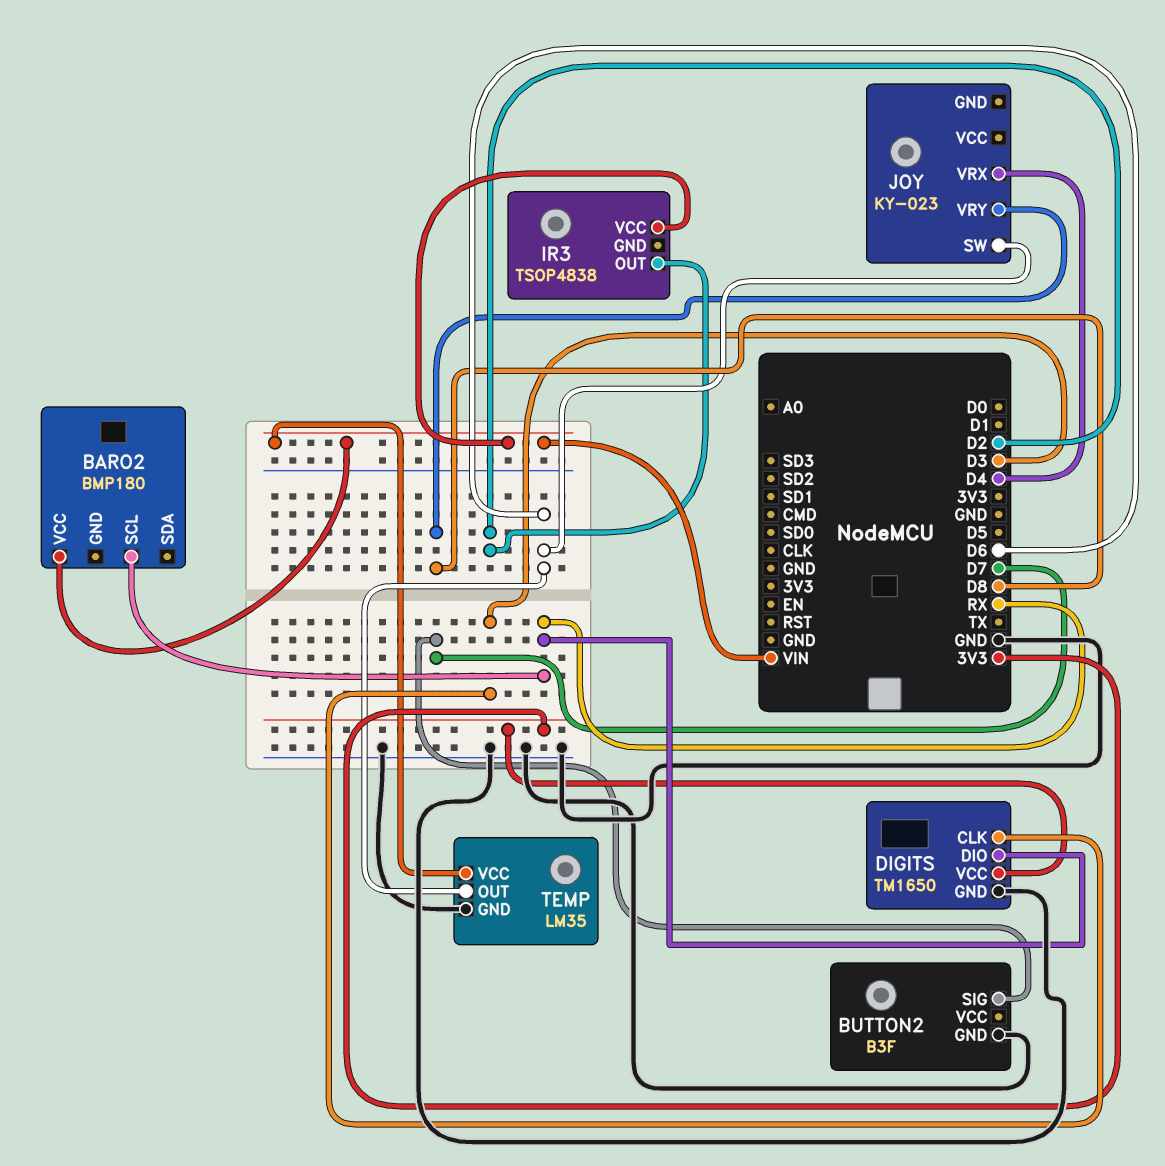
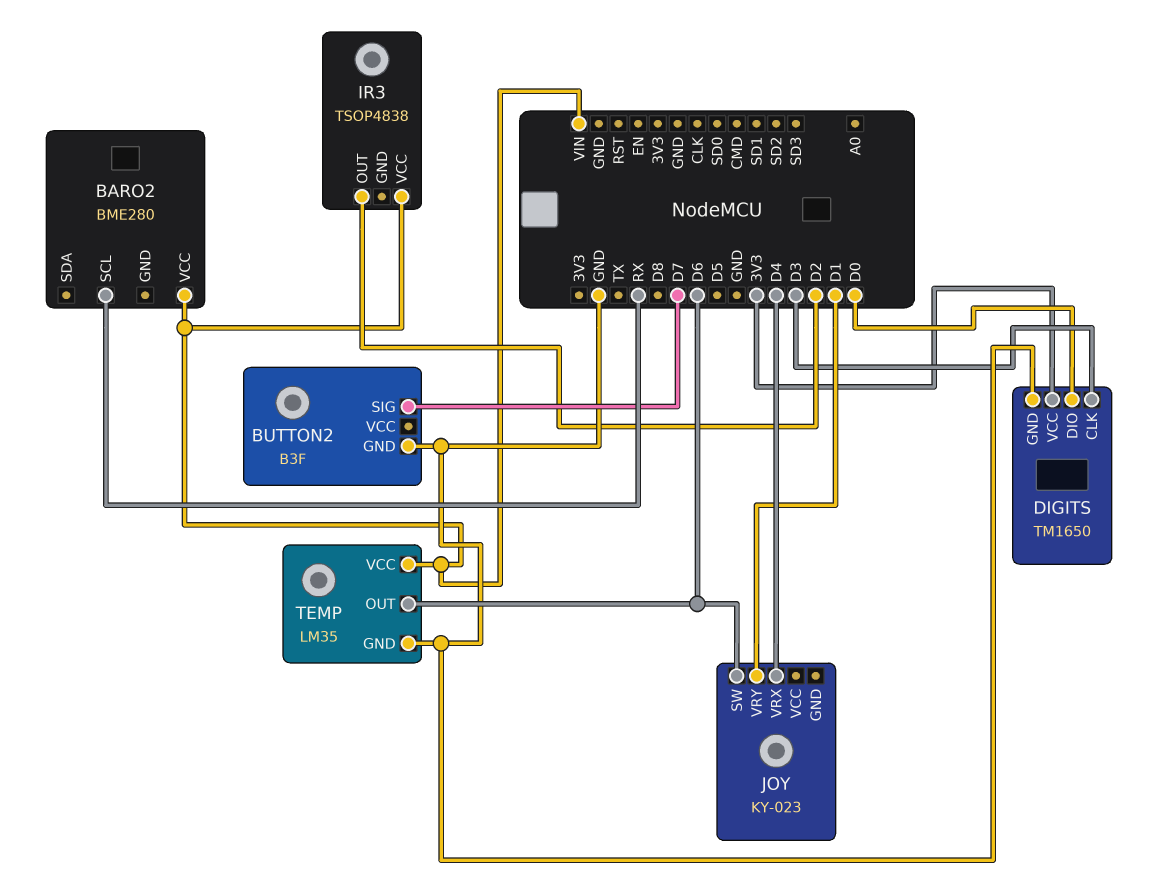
BARO2: BMP180 -> BME280
DIGITS pin DIO: RX -> D0
JOY pin VRY: D8 -> D1

